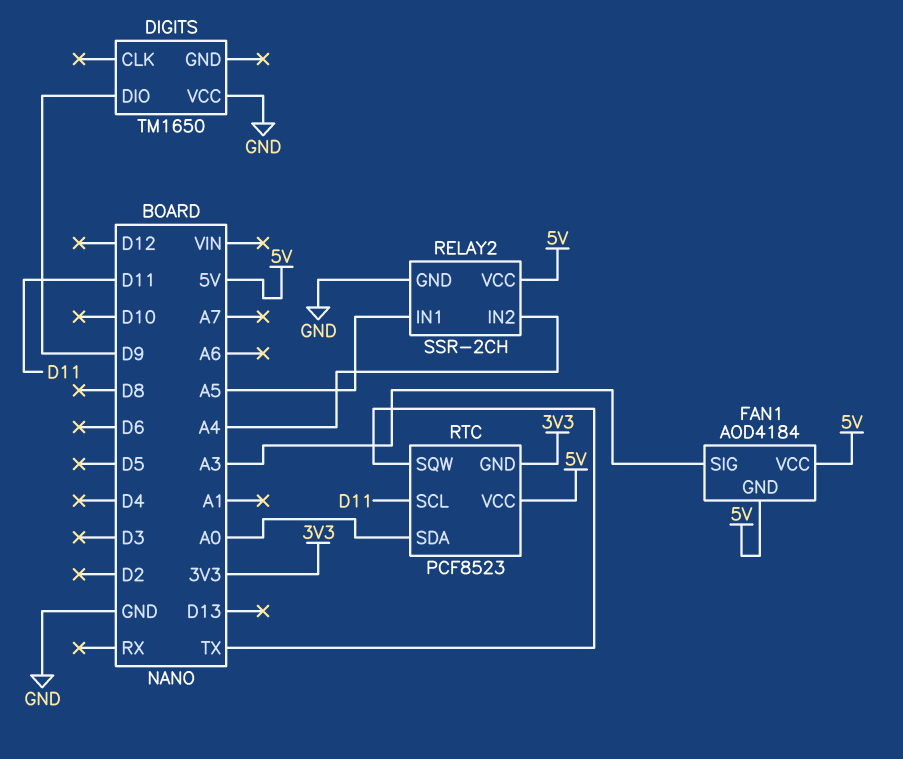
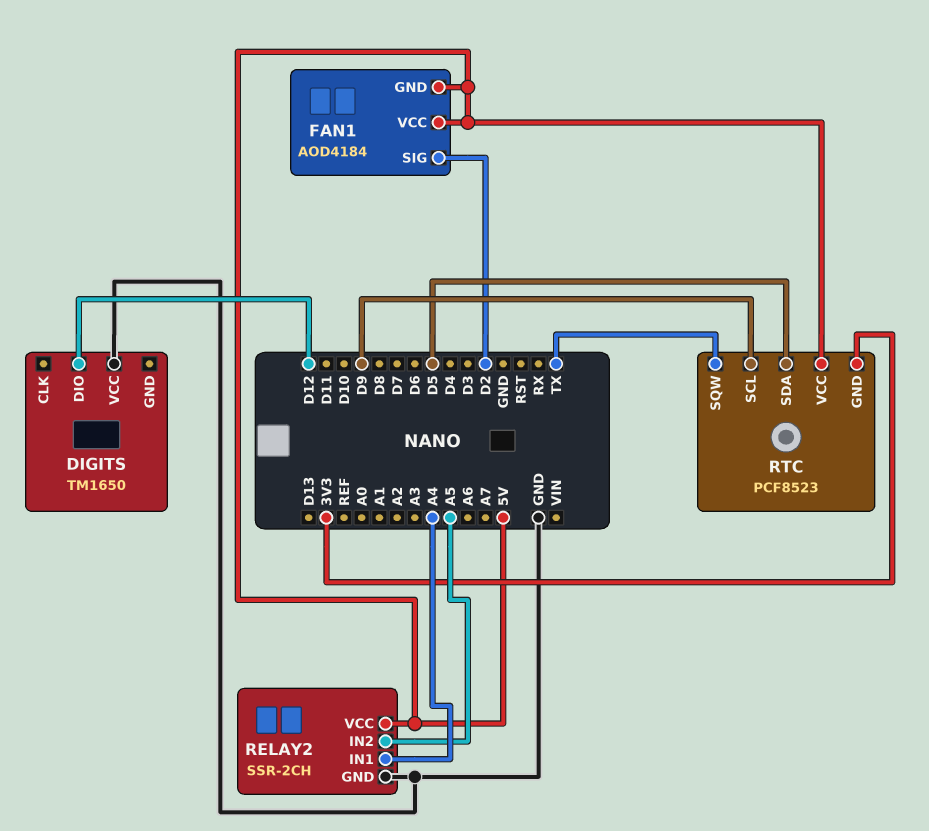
DIGITS pin DIO: D9 -> D12
FAN1 pin SIG: A3 -> D2
RELAY2 pin IN1: A5 -> A4
RELAY2 pin IN2: A4 -> A5
RTC pin SCL: D11 -> D9
RTC pin SDA: A0 -> D5

